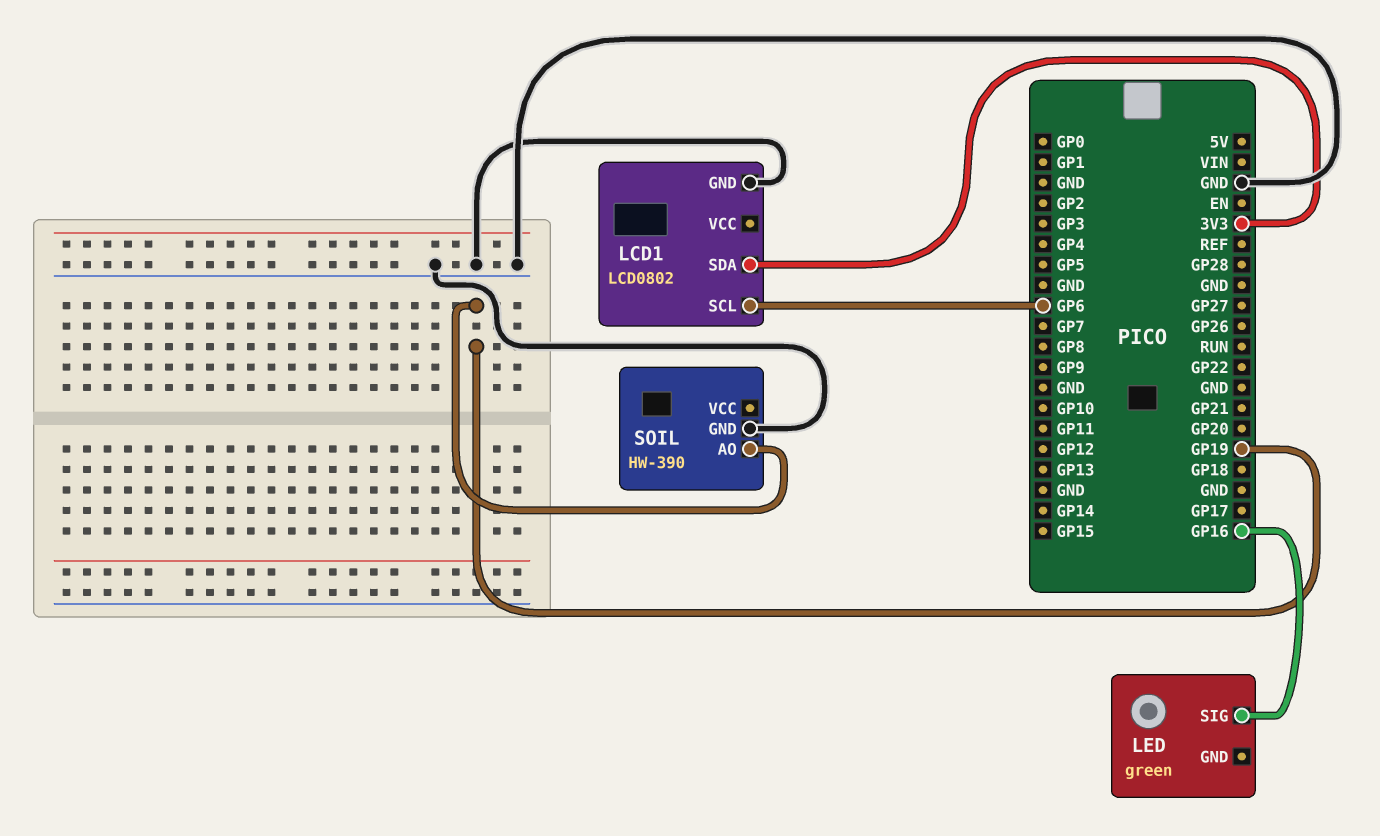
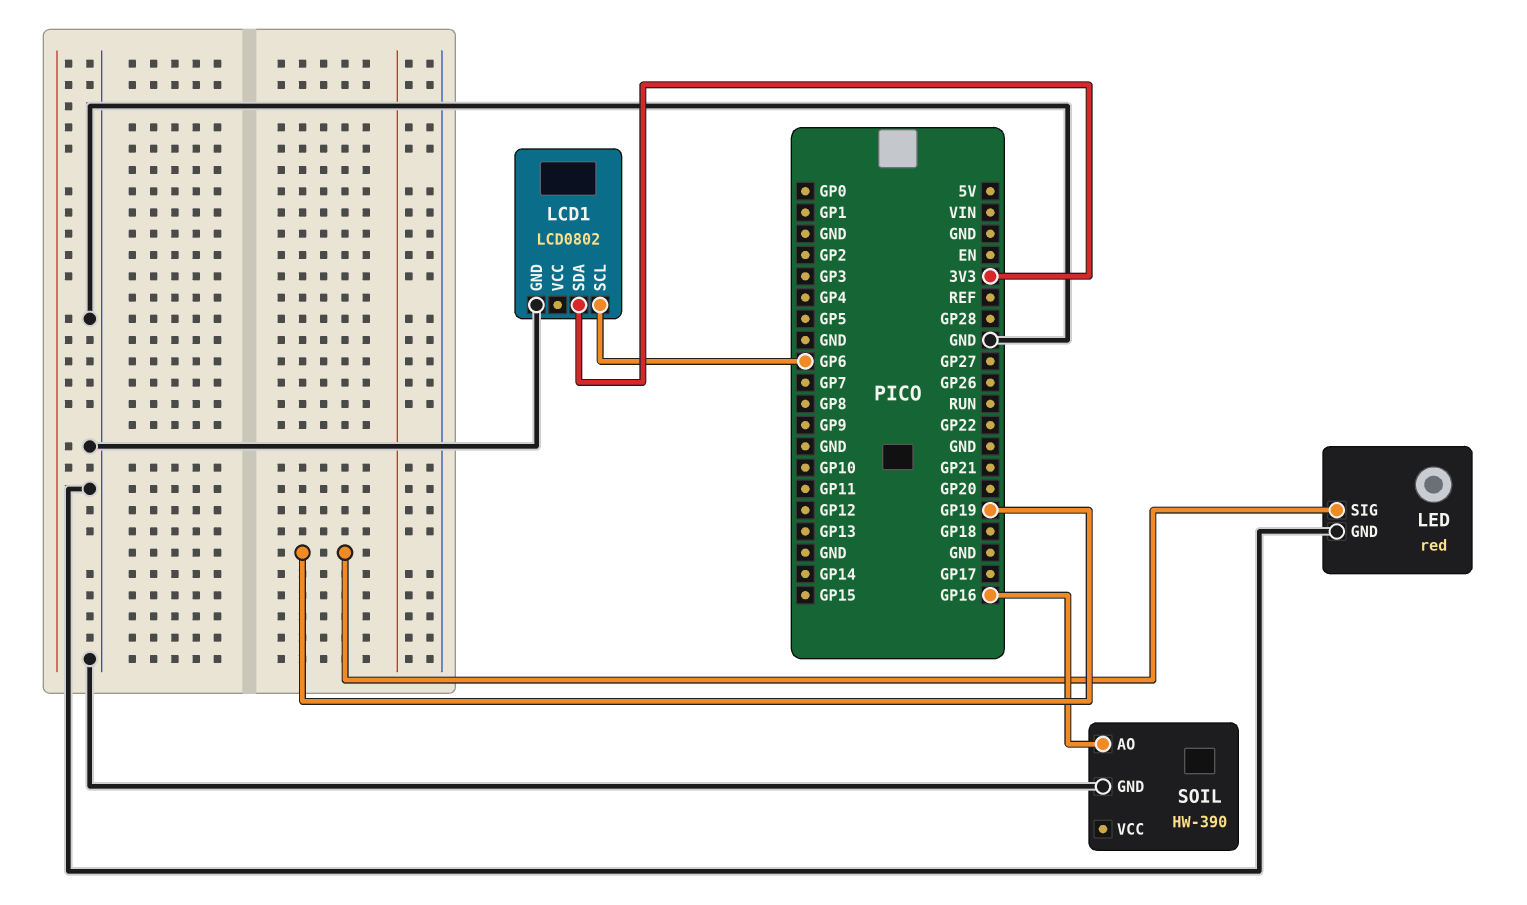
LED: green -> red
LED pin GND: none -> GND
LED pin SIG: GP16 -> GP19
SOIL pin AO: GP19 -> GP16

